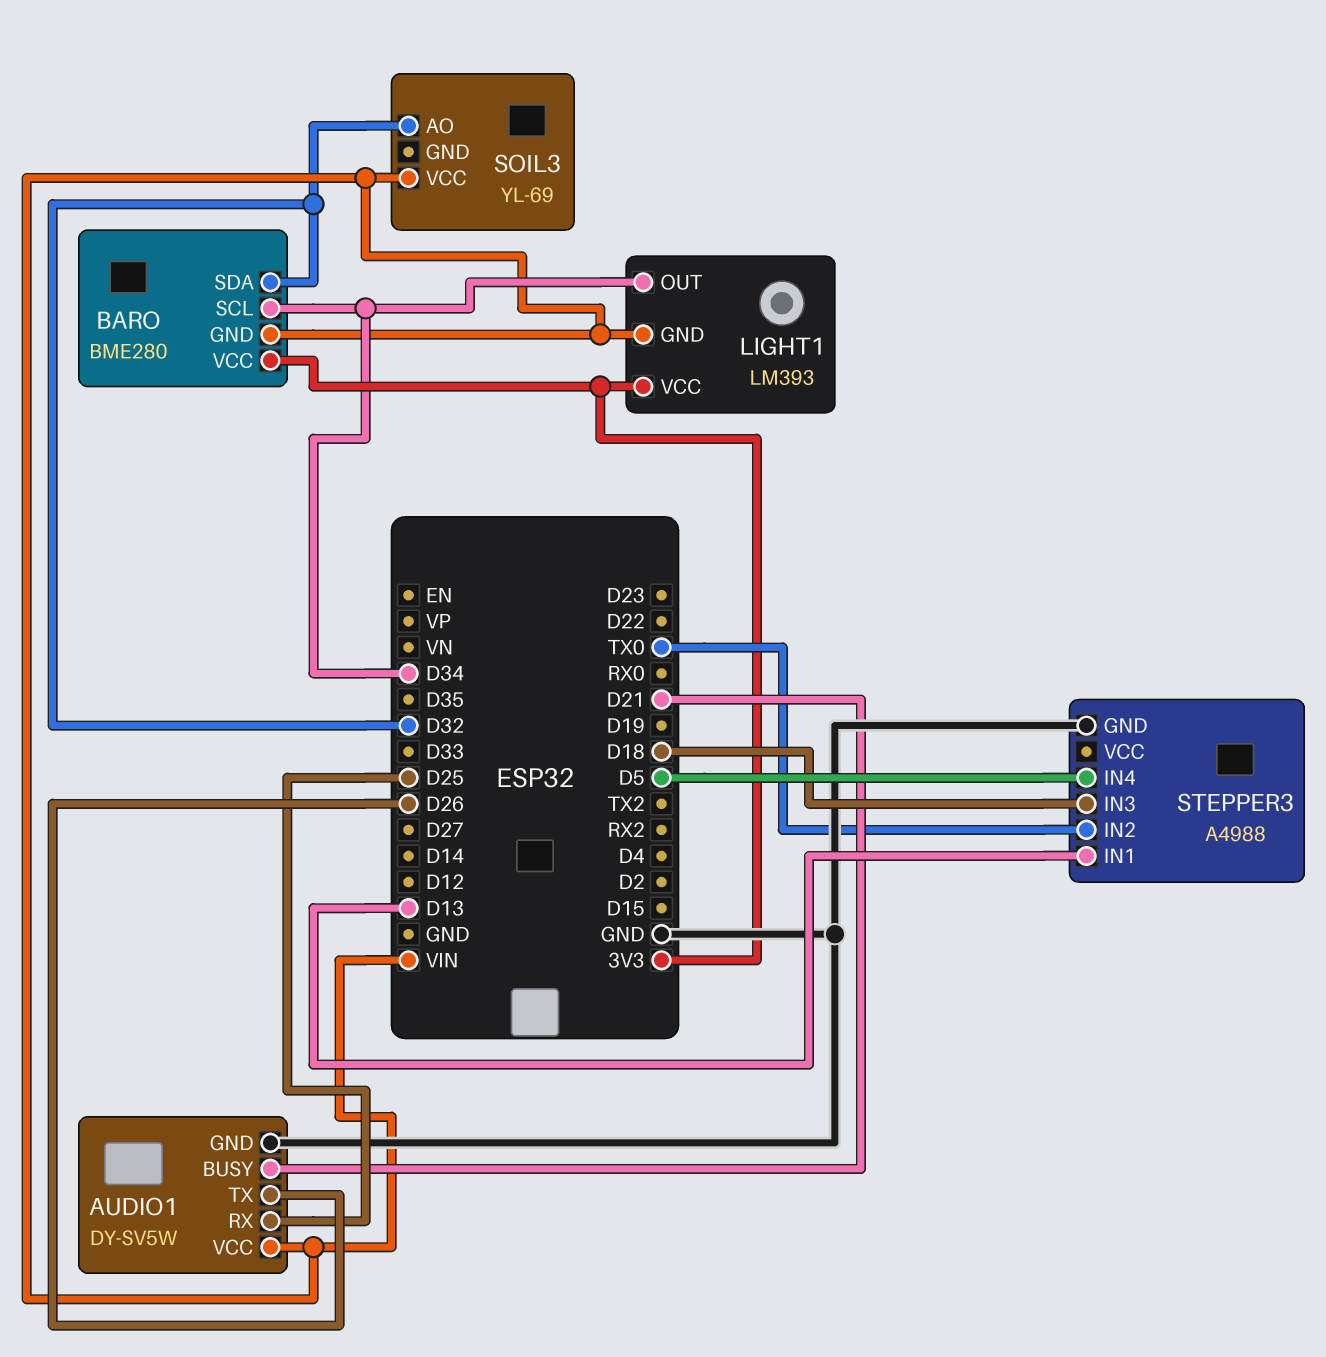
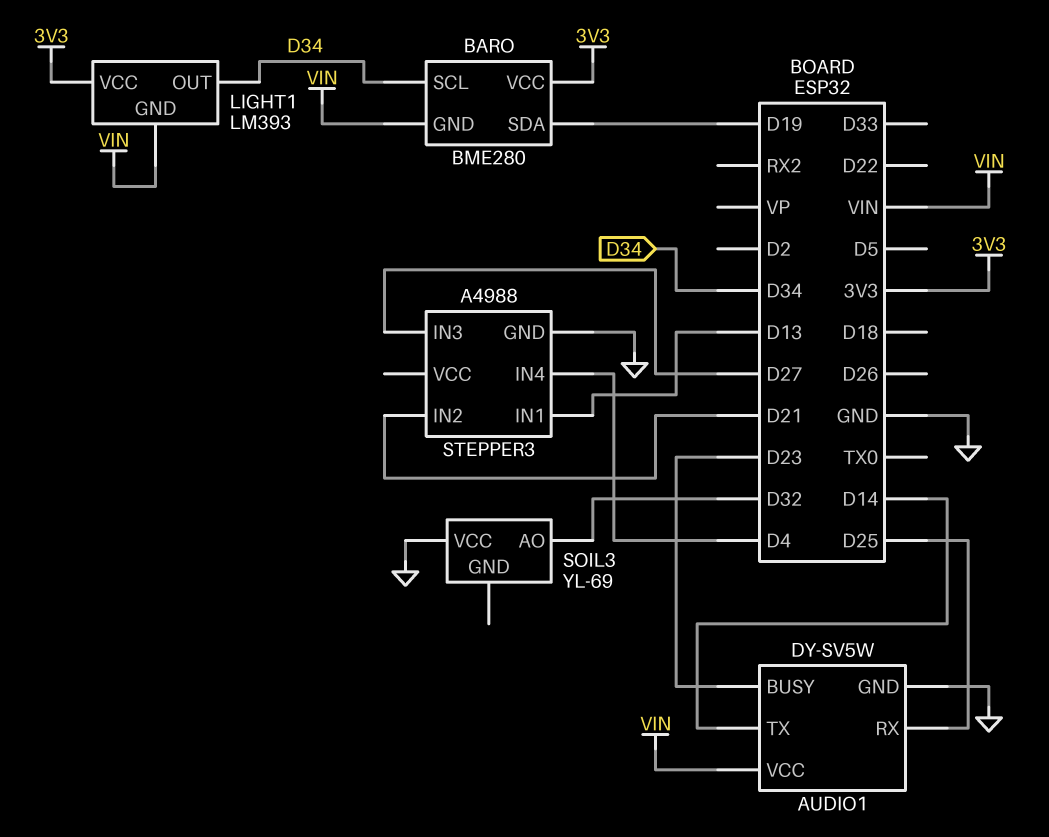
AUDIO1 pin BUSY: D21 -> D23
AUDIO1 pin TX: D26 -> D14
BARO pin SDA: D32 -> D19
SOIL3 pin VCC: VIN -> GND
STEPPER3 pin IN2: TX0 -> D21
STEPPER3 pin IN3: D18 -> D27
STEPPER3 pin IN4: D5 -> D4

